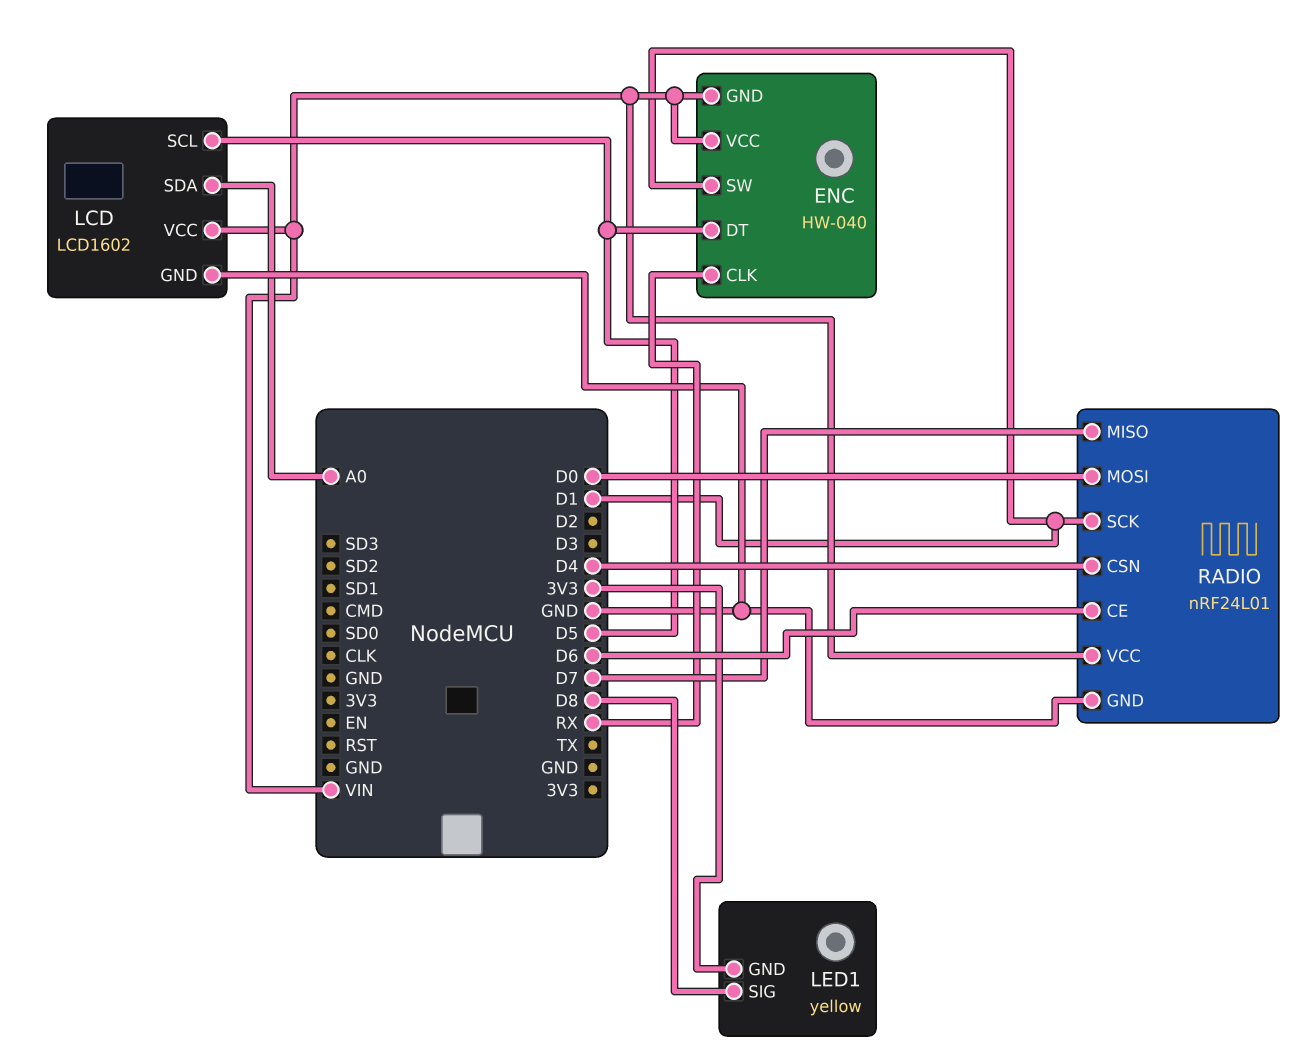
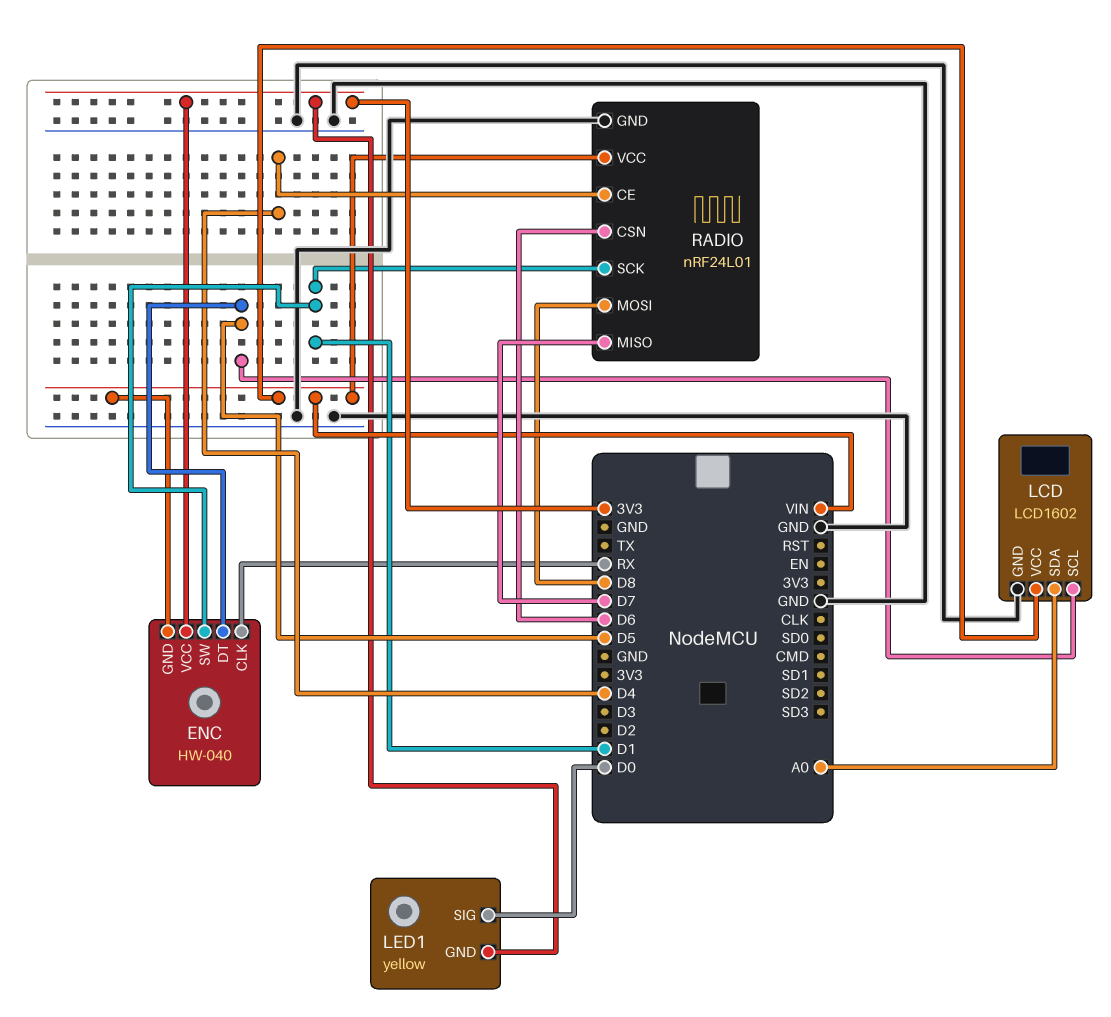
ENC pin VCC: VIN -> 3V3
LED1 pin SIG: D8 -> D0
RADIO pin CE: D6 -> D4
RADIO pin CSN: D4 -> D6
RADIO pin MOSI: D0 -> D8

